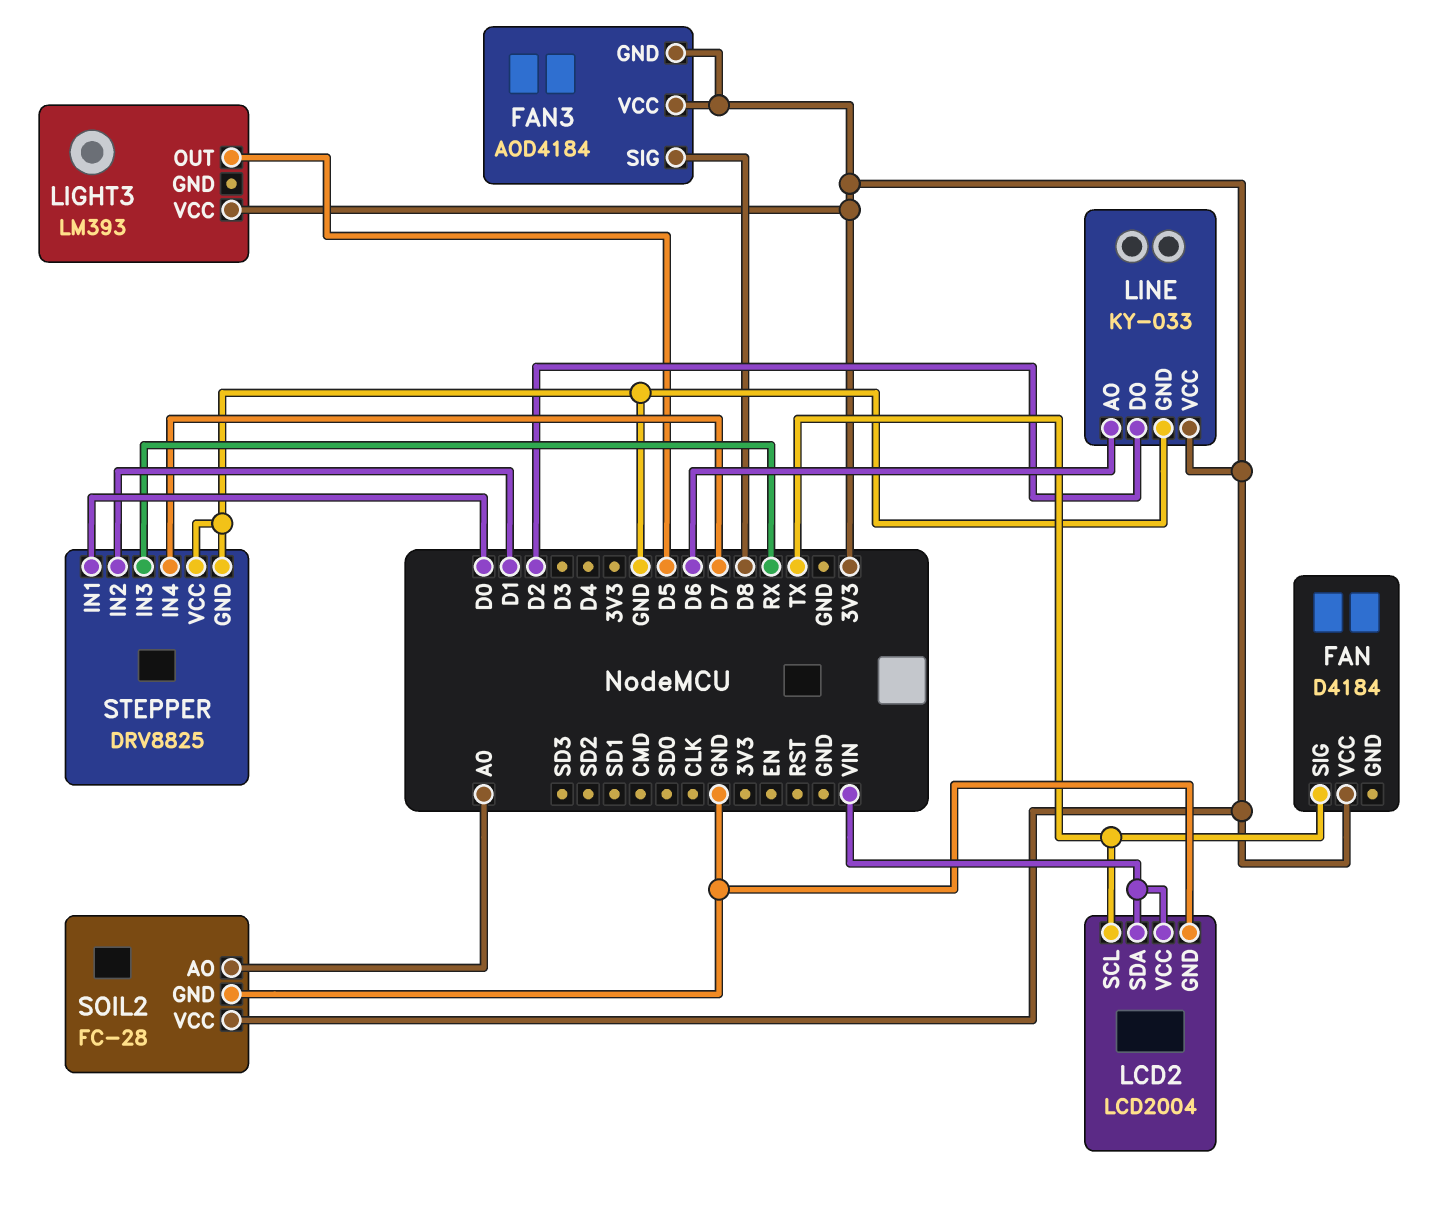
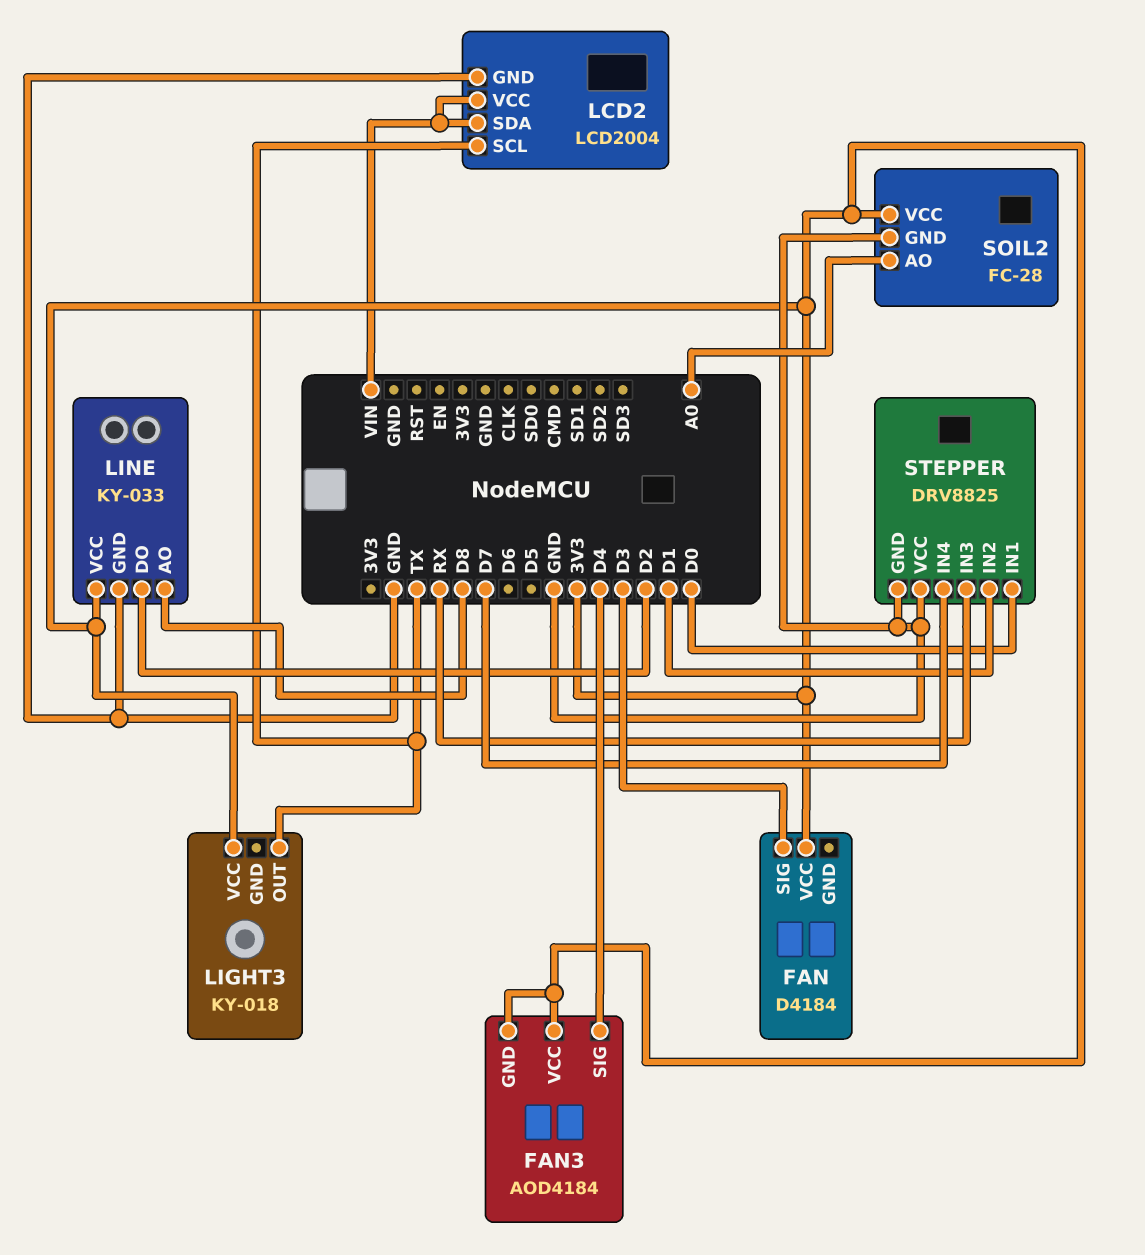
FAN pin SIG: TX -> D3
FAN3 pin SIG: D8 -> D4
LIGHT3: LM393 -> KY-018
LIGHT3 pin OUT: D5 -> TX
LINE pin AO: D6 -> D8

